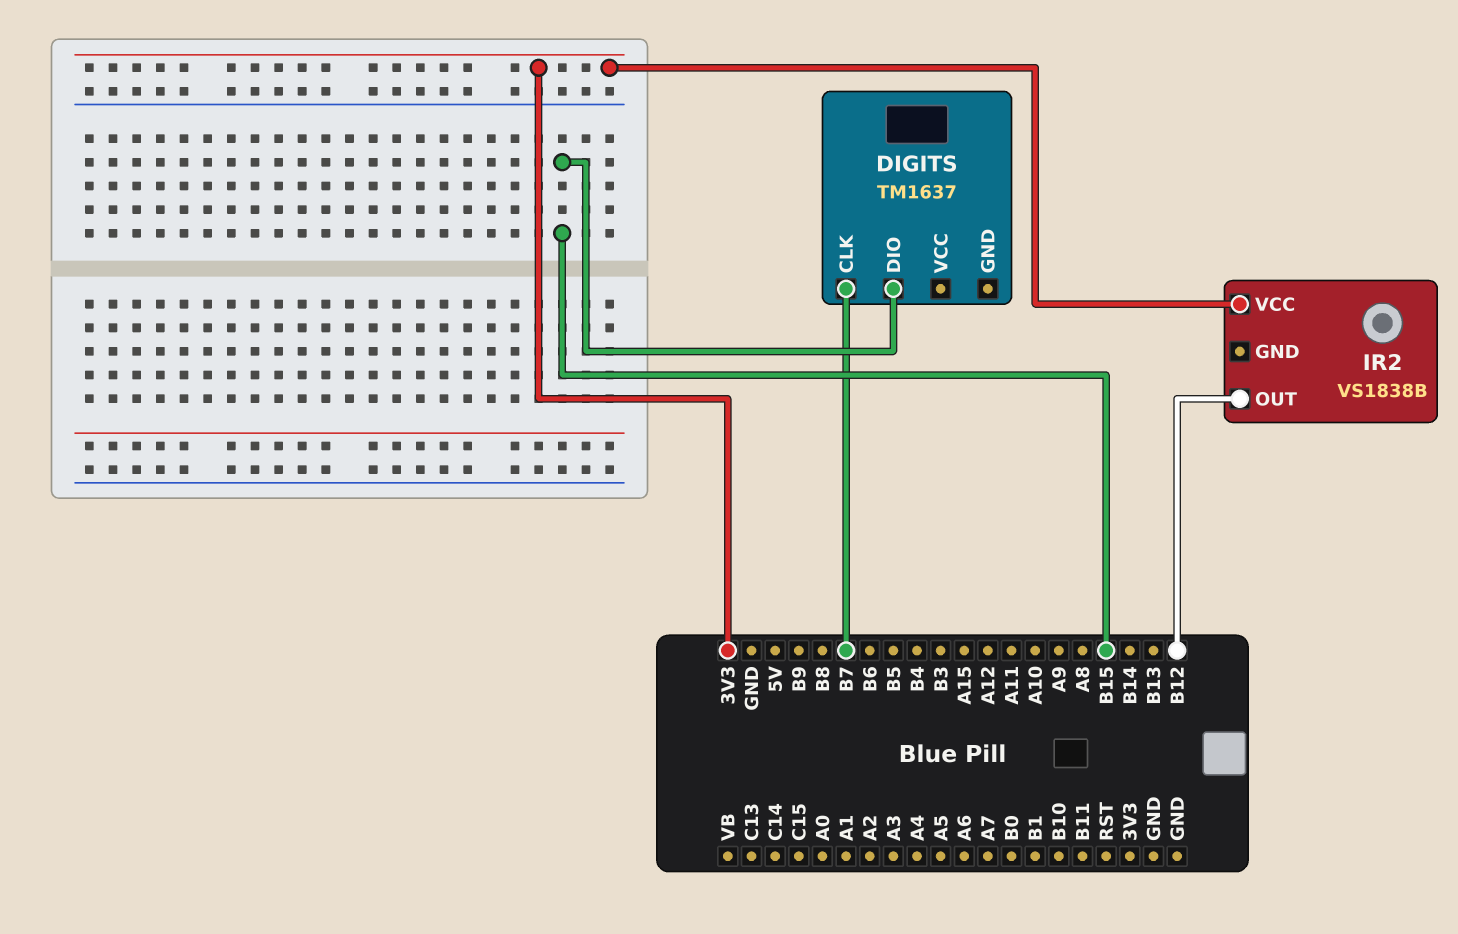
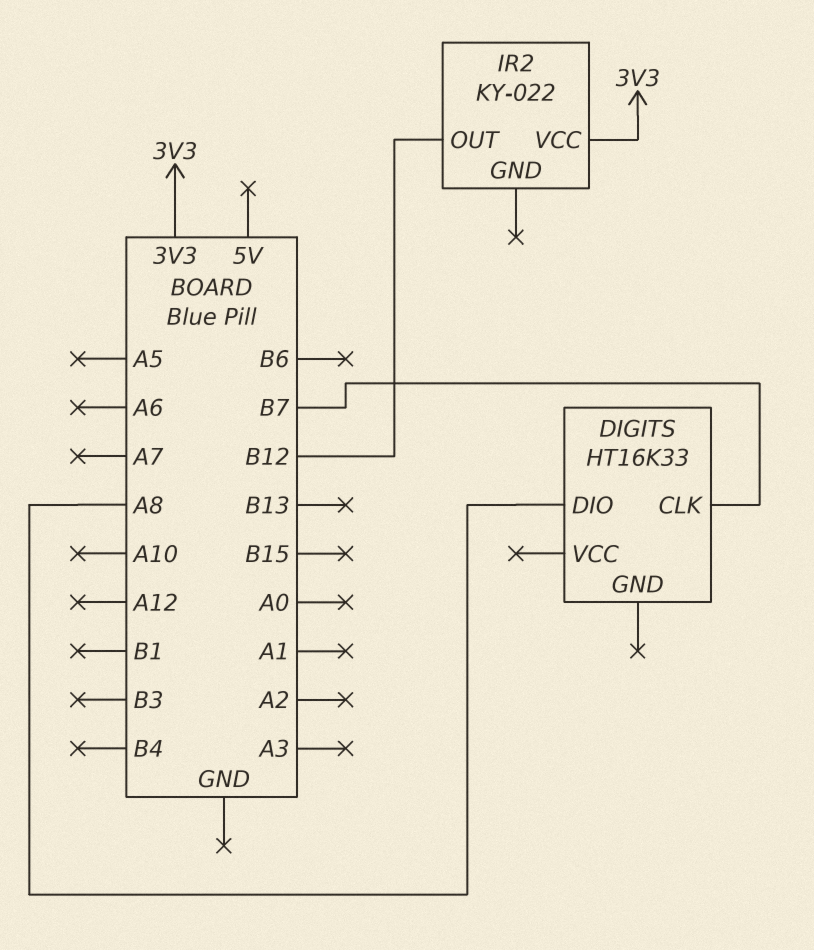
DIGITS: TM1637 -> HT16K33
DIGITS pin DIO: B15 -> A8
IR2: VS1838B -> KY-022

